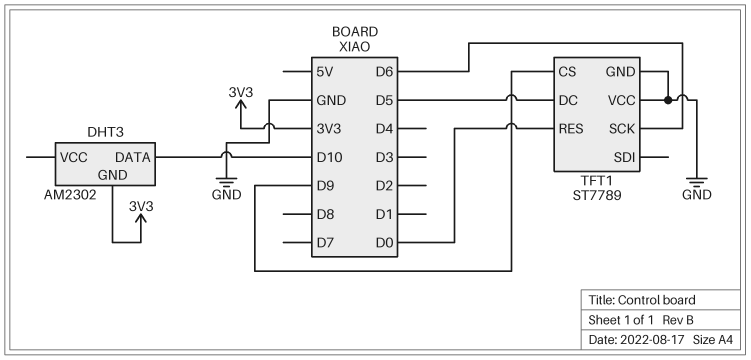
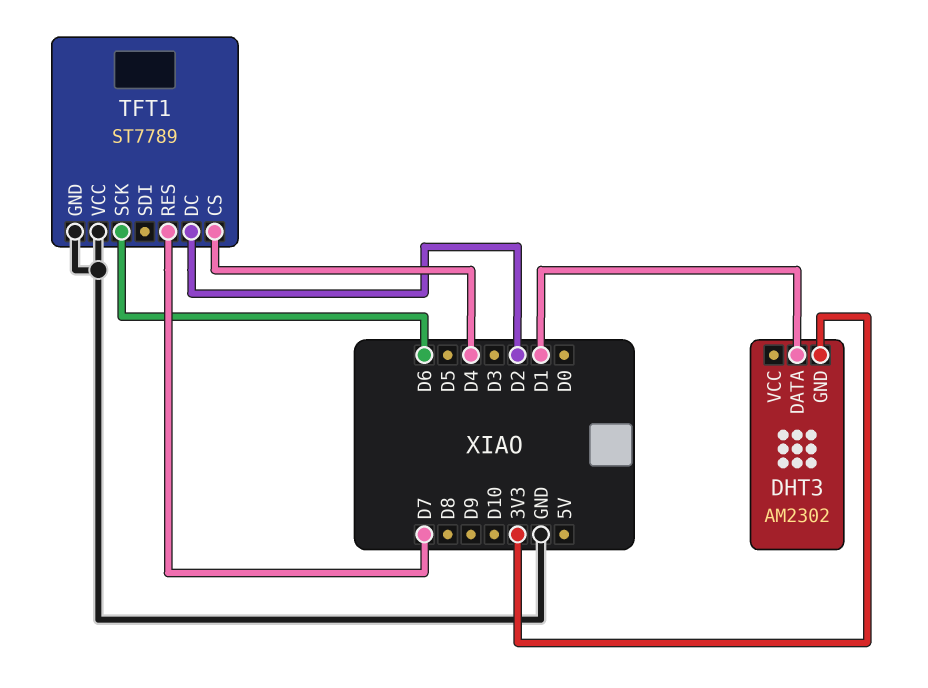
DHT3 pin DATA: D10 -> D1
TFT1 pin CS: D9 -> D4
TFT1 pin DC: D5 -> D2
TFT1 pin RES: D0 -> D7

